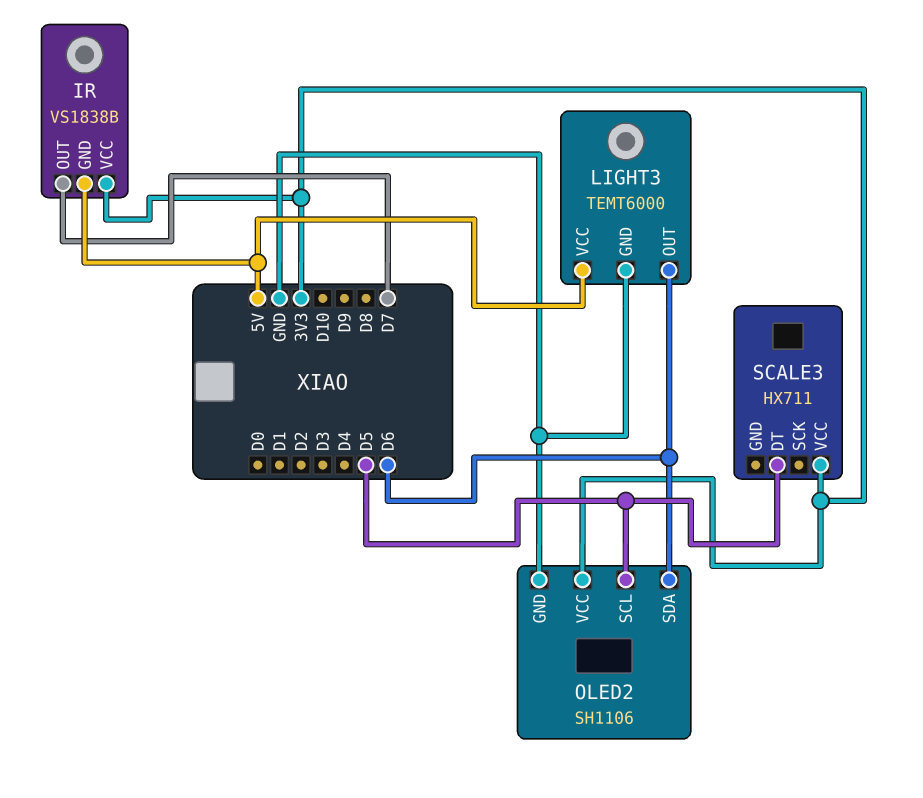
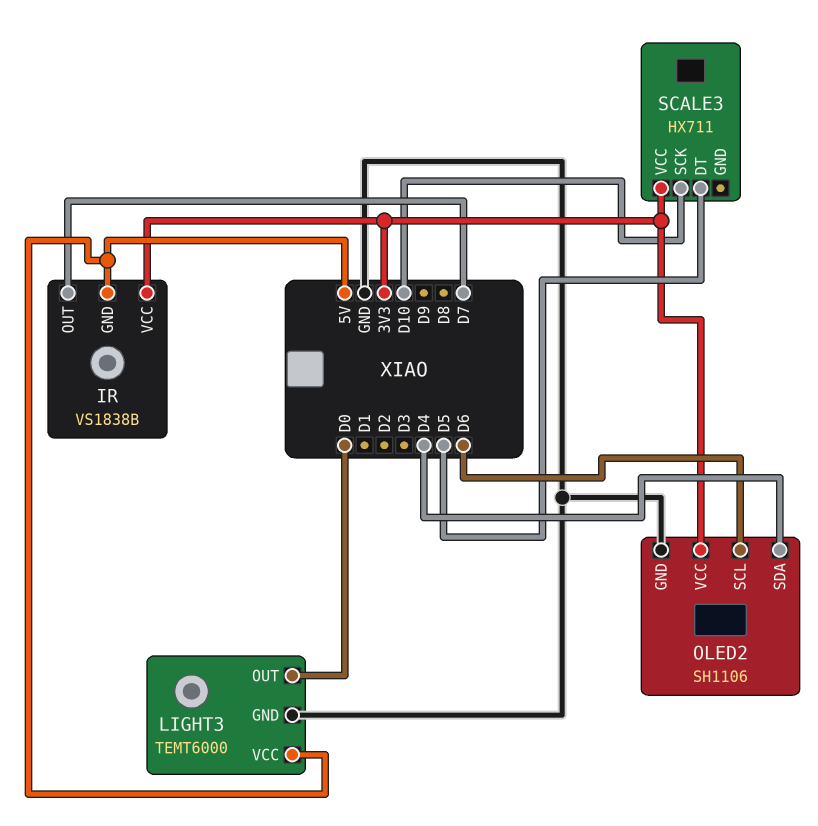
LIGHT3 pin OUT: D6 -> D0
OLED2 pin SCL: D5 -> D6
OLED2 pin SDA: D6 -> D4
SCALE3 pin SCK: none -> D10

